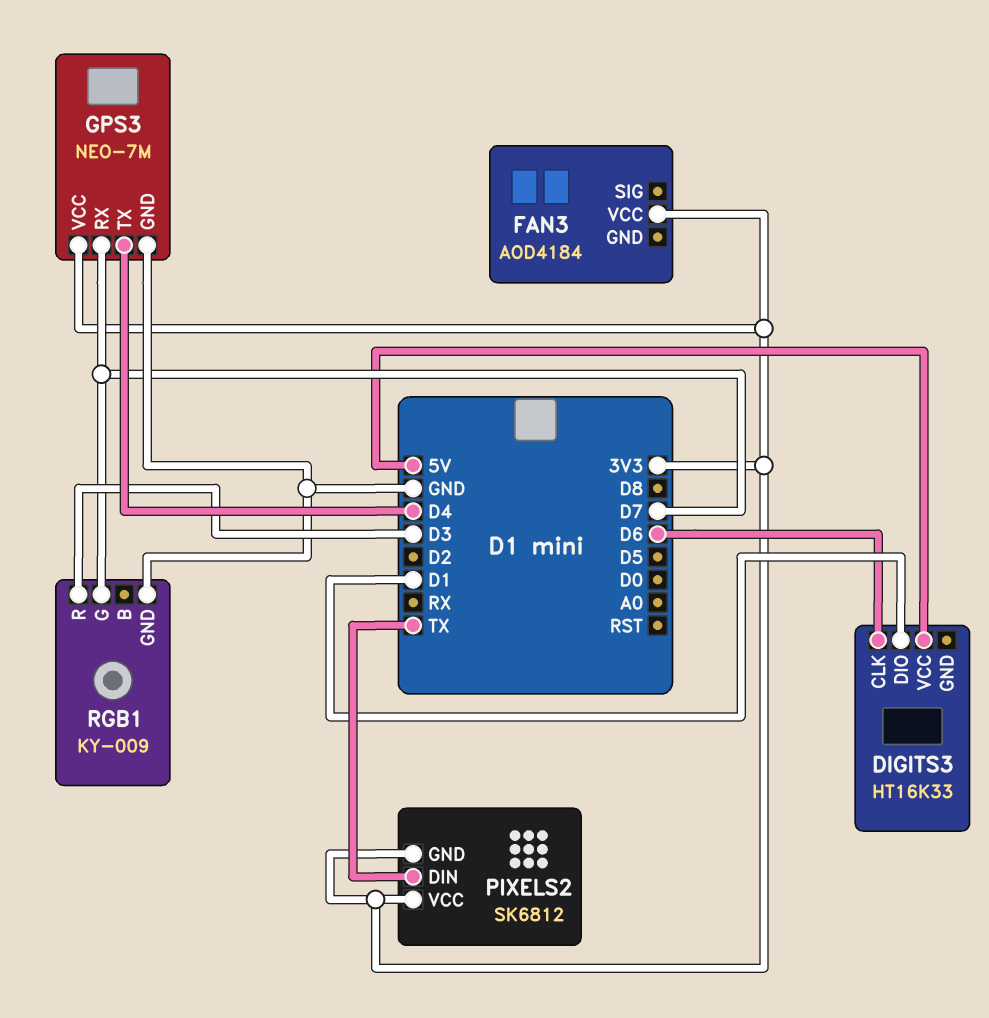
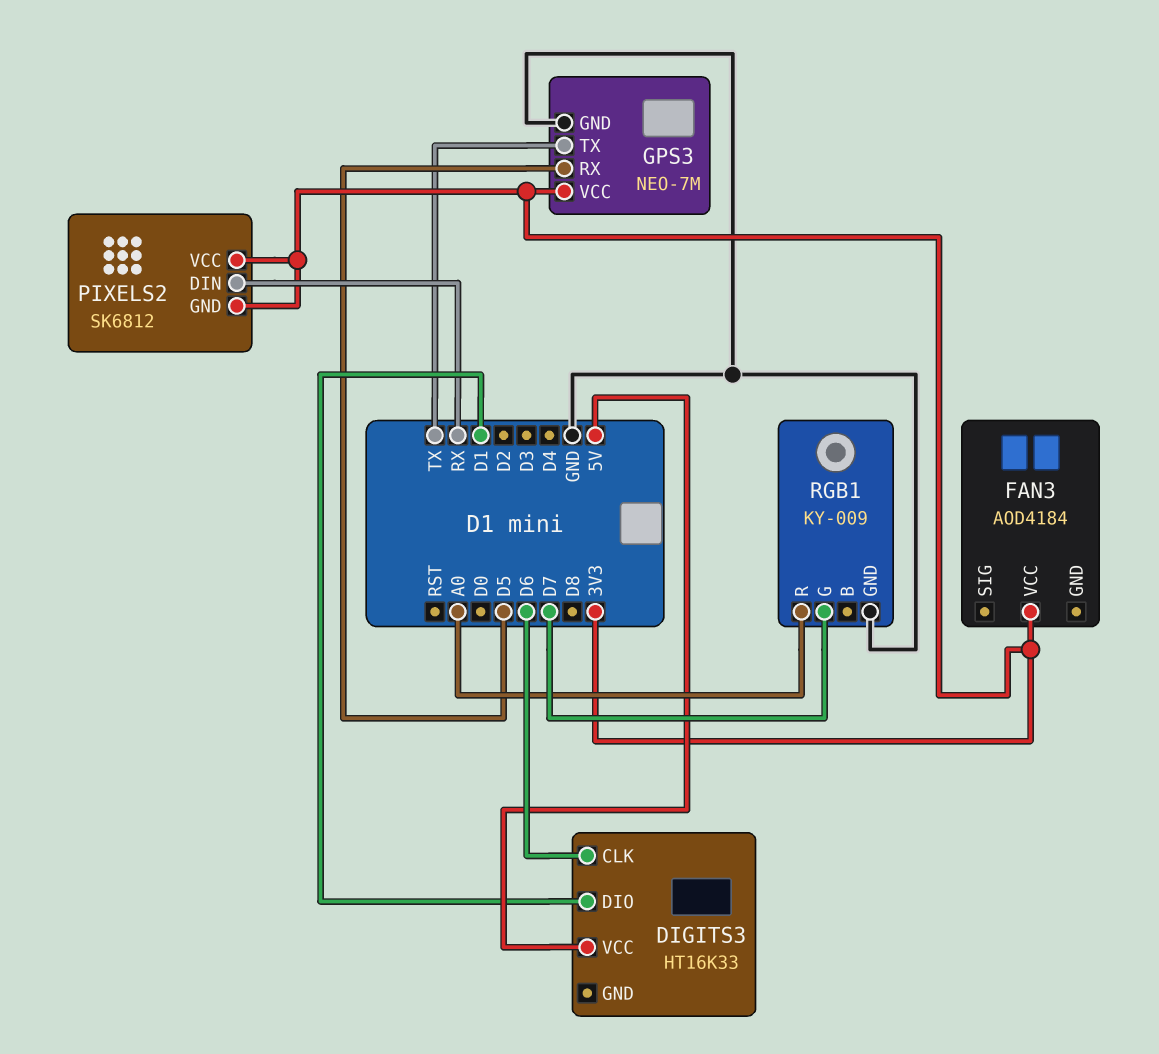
GPS3 pin RX: D7 -> D5
GPS3 pin TX: D4 -> TX
PIXELS2 pin DIN: TX -> RX
RGB1 pin R: D3 -> A0

